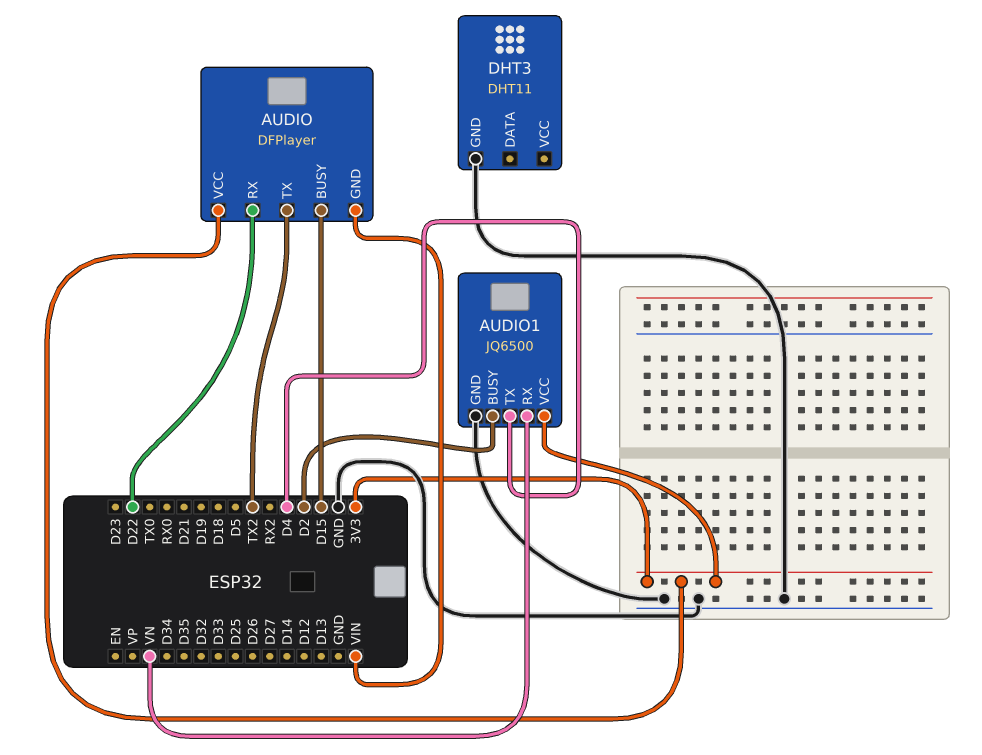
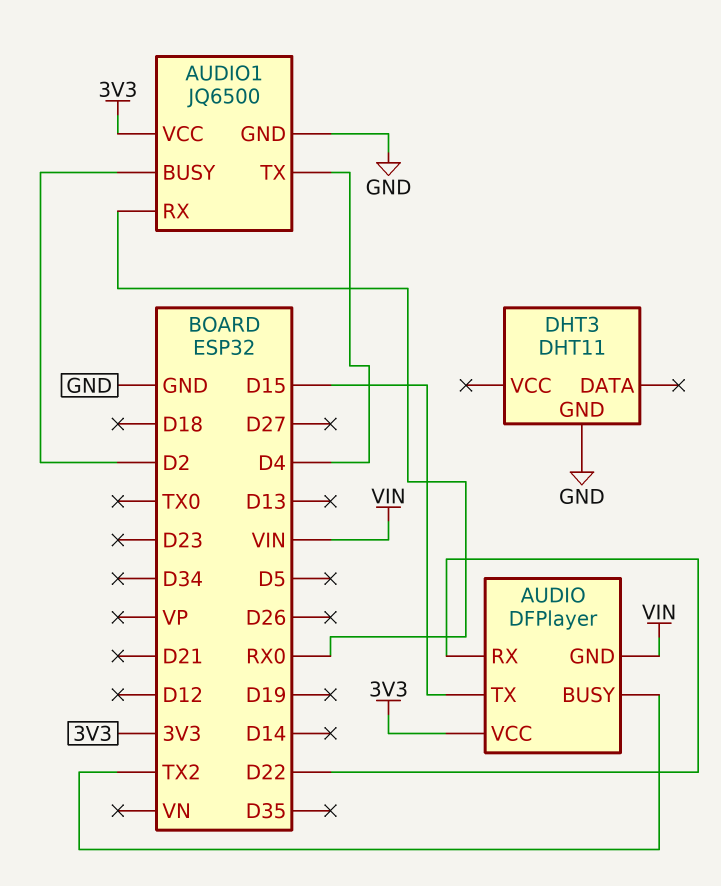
AUDIO pin BUSY: D15 -> TX2
AUDIO pin TX: TX2 -> D15
AUDIO1 pin RX: VN -> RX0

